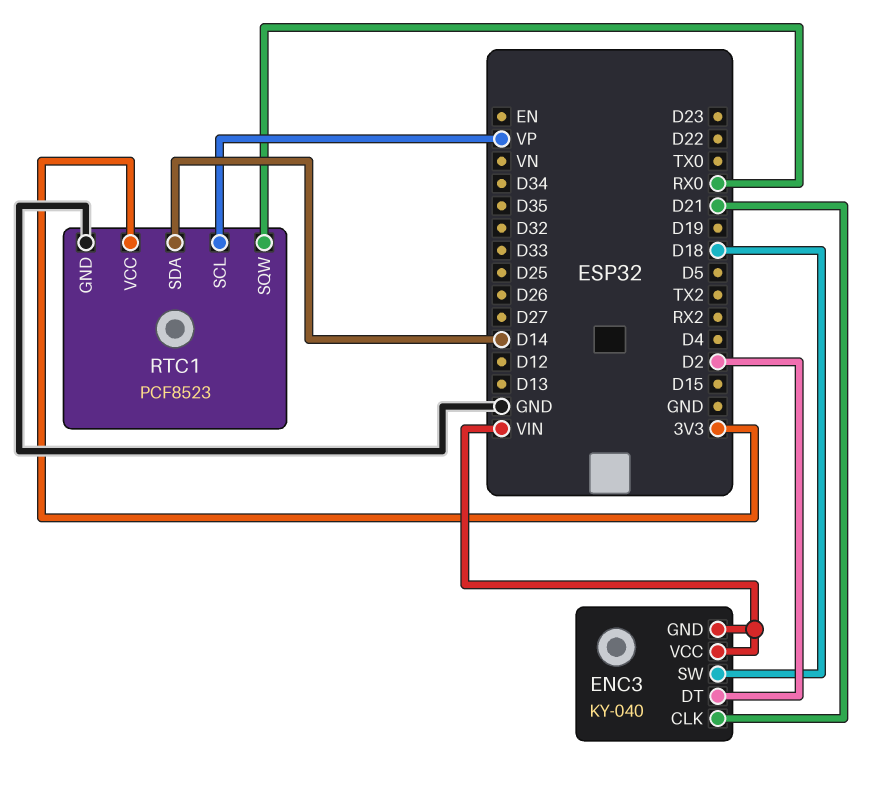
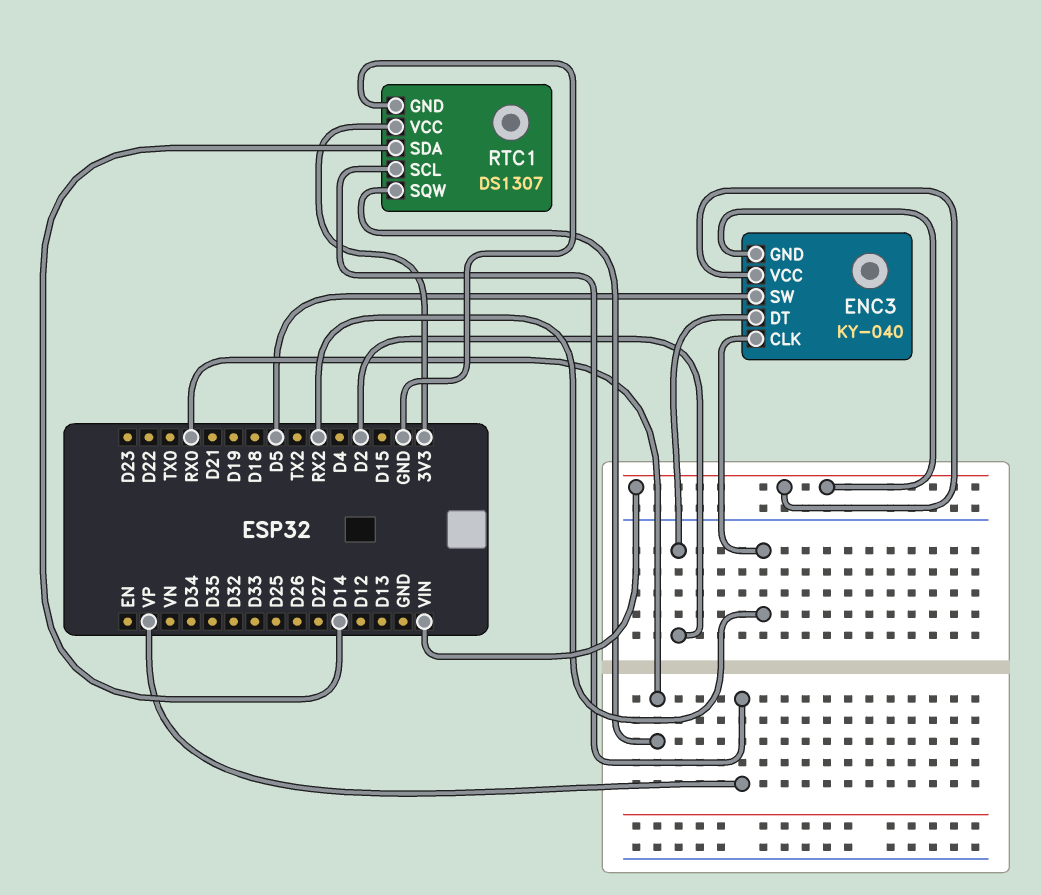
ENC3 pin CLK: D21 -> RX2
ENC3 pin SW: D18 -> D5
RTC1: PCF8523 -> DS1307

